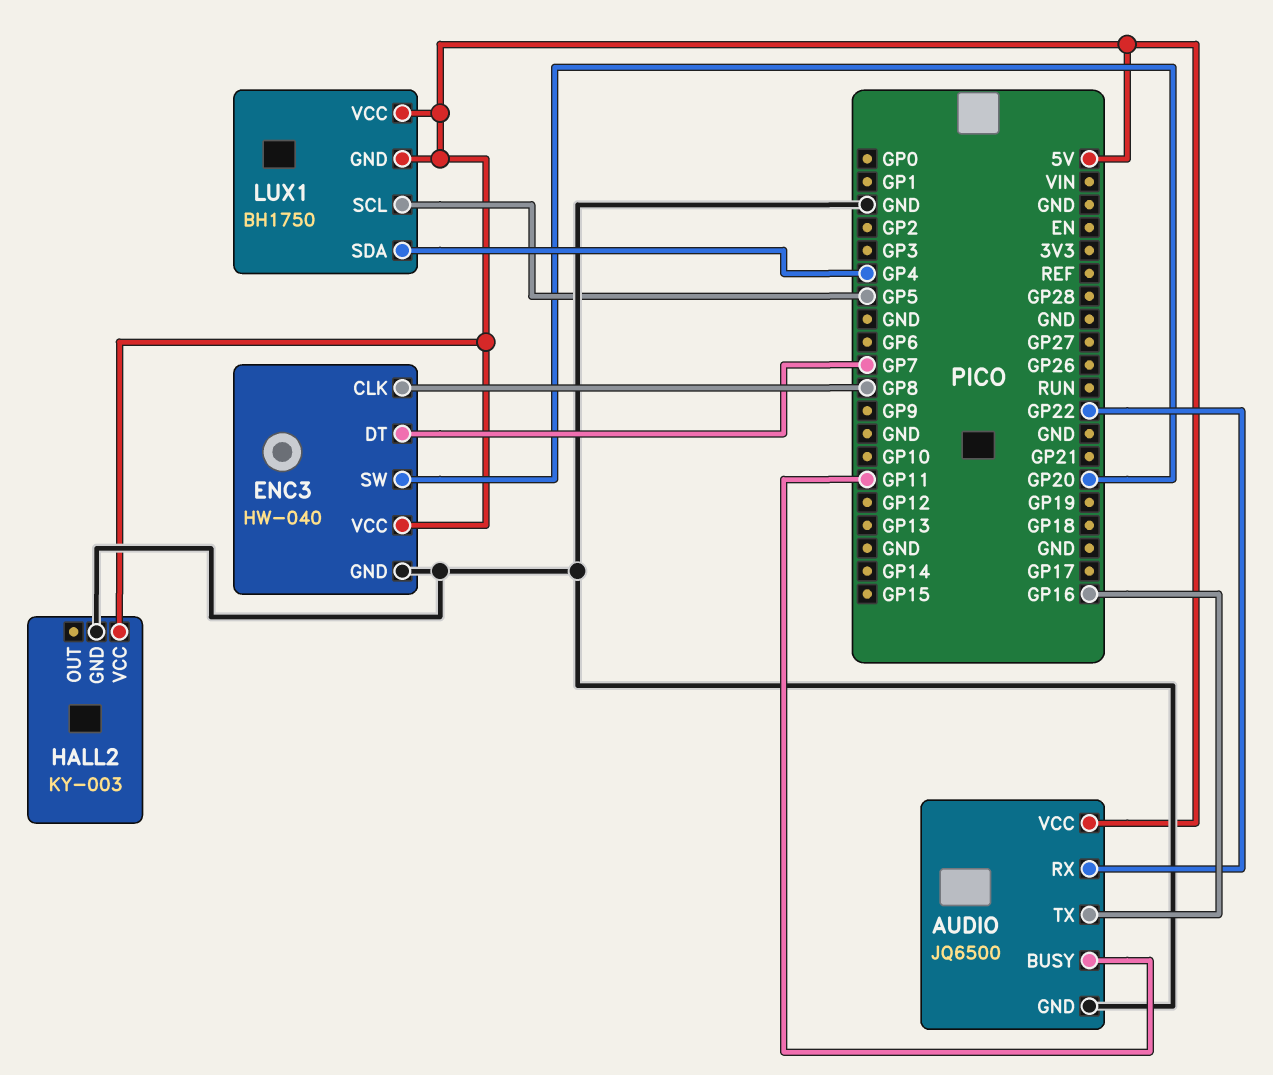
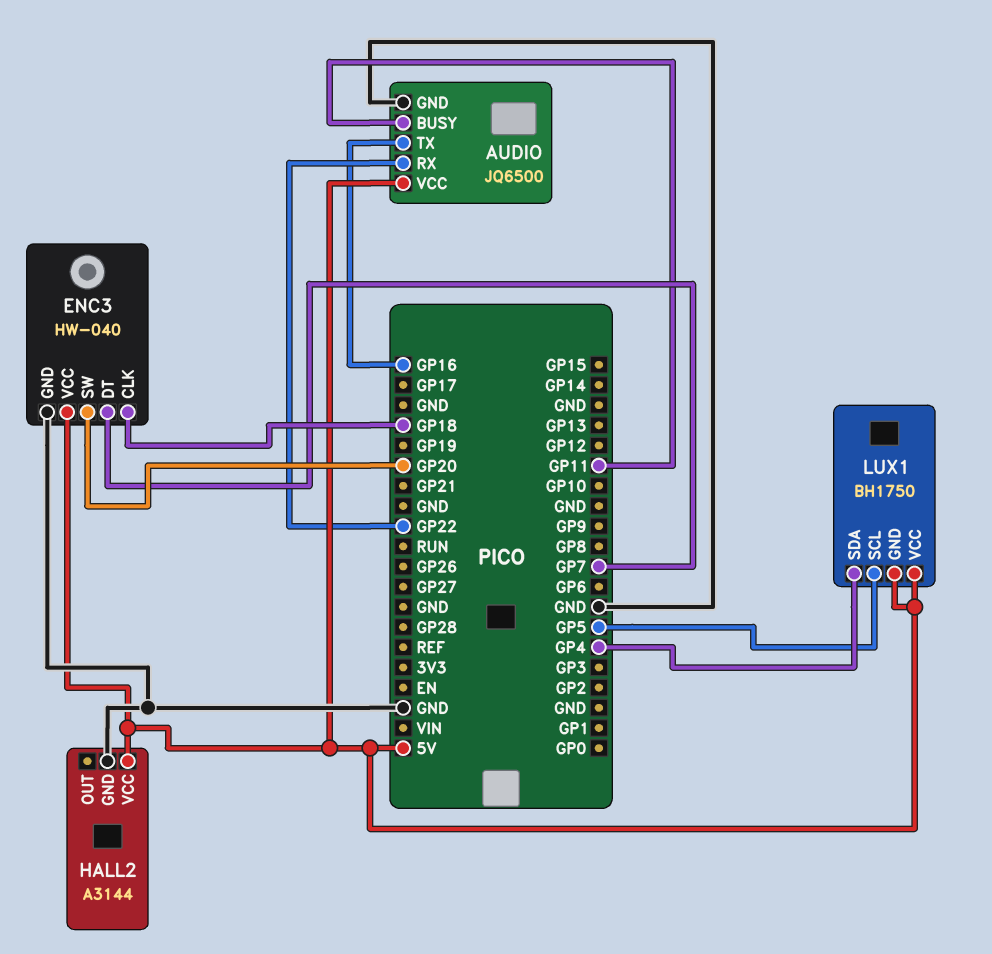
ENC3 pin CLK: GP8 -> GP18
HALL2: KY-003 -> A3144

